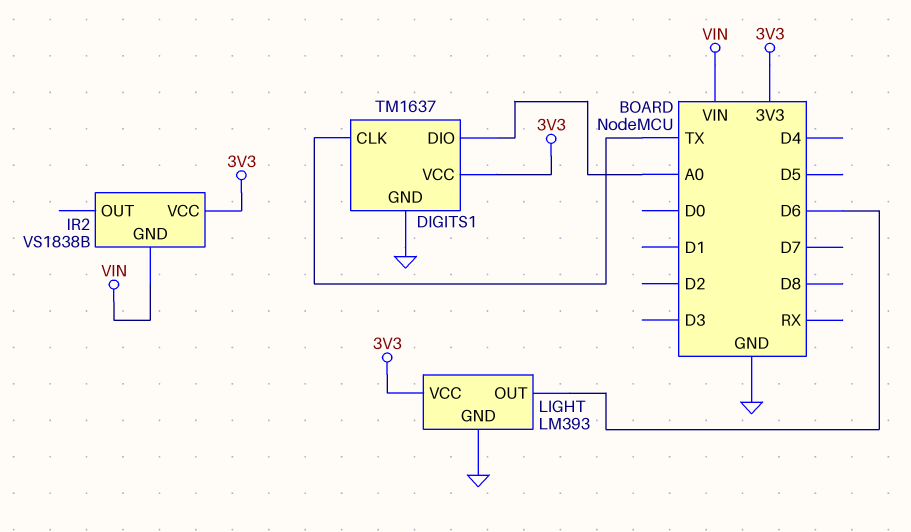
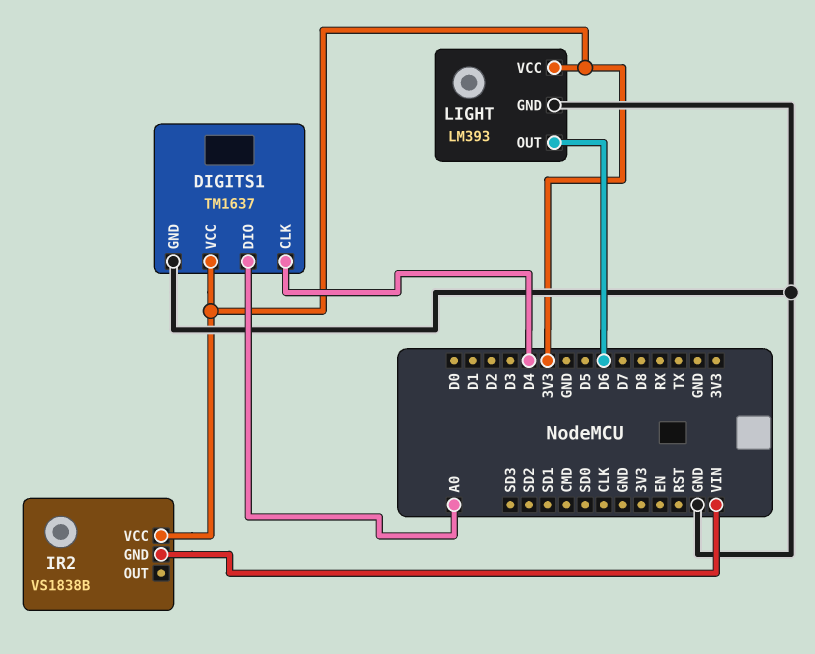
DIGITS1 pin CLK: TX -> D4

